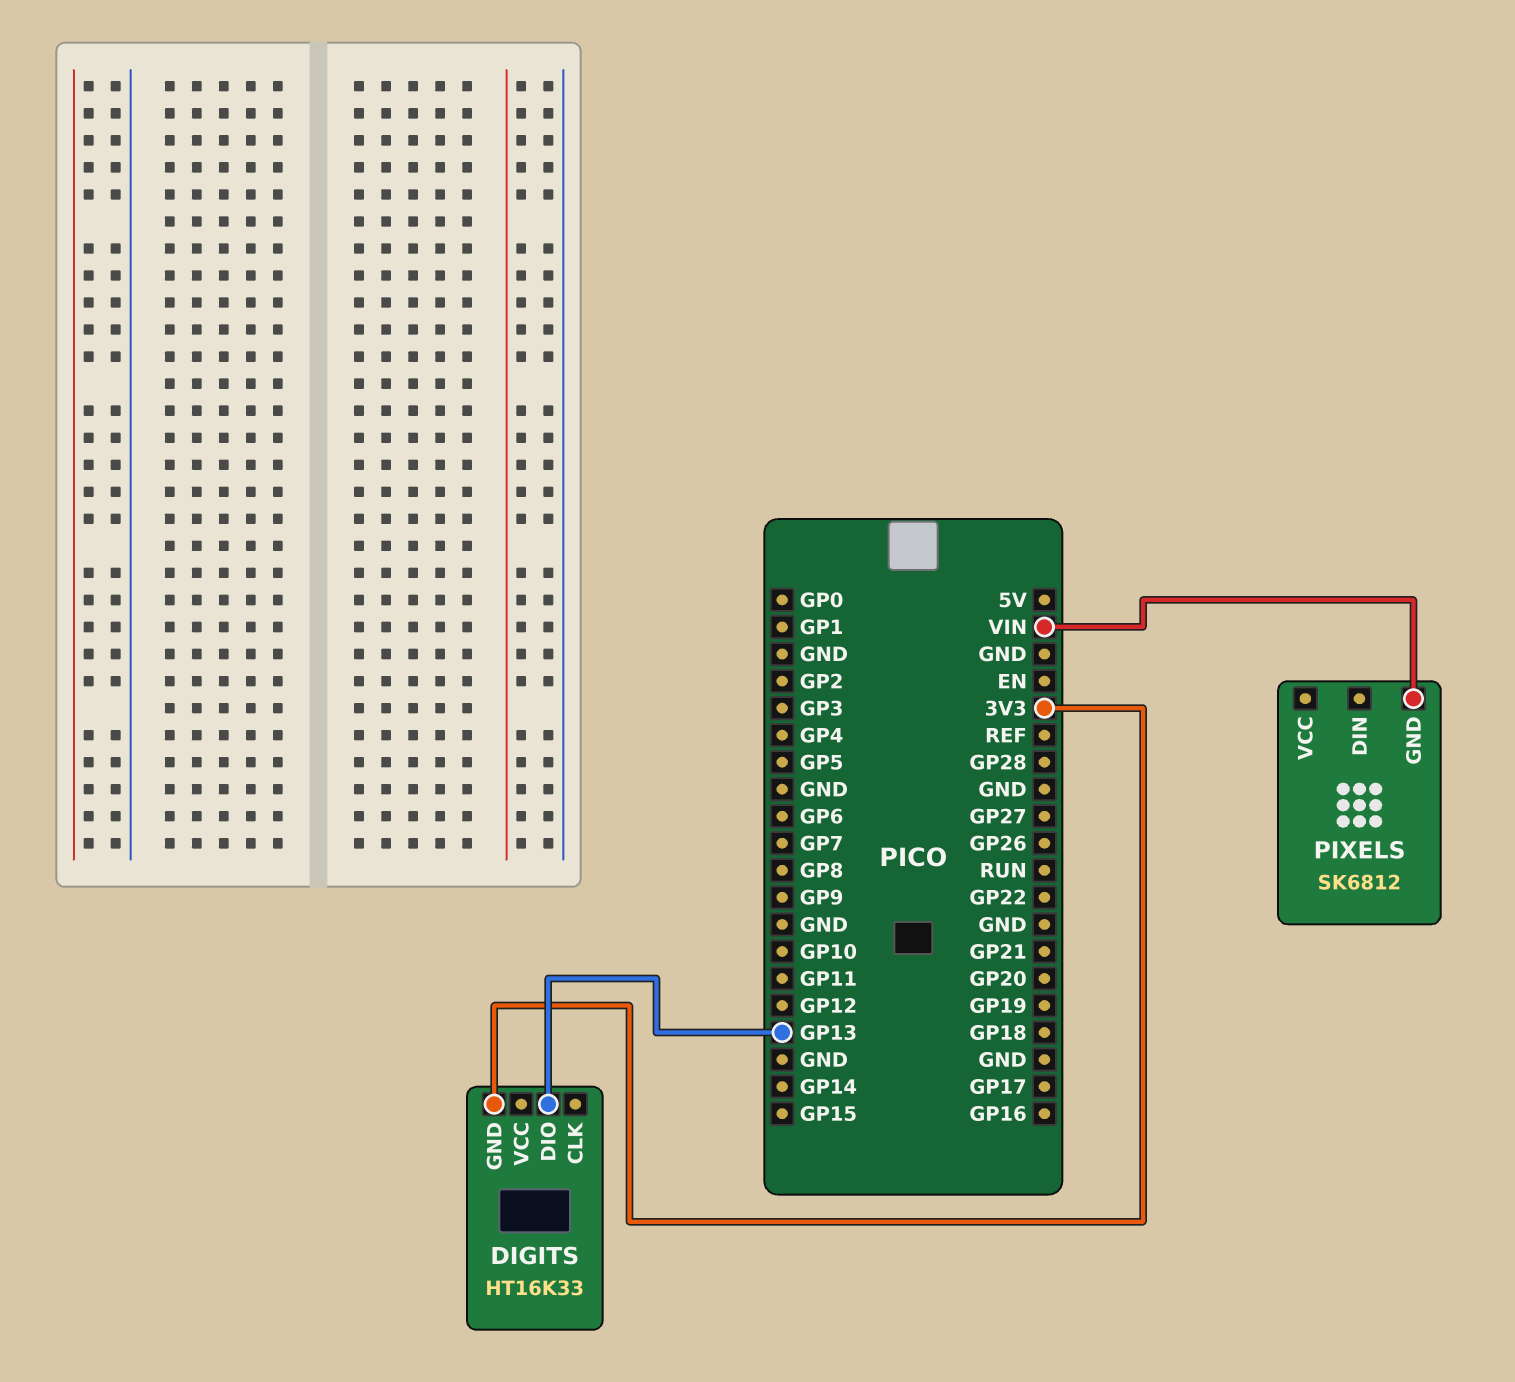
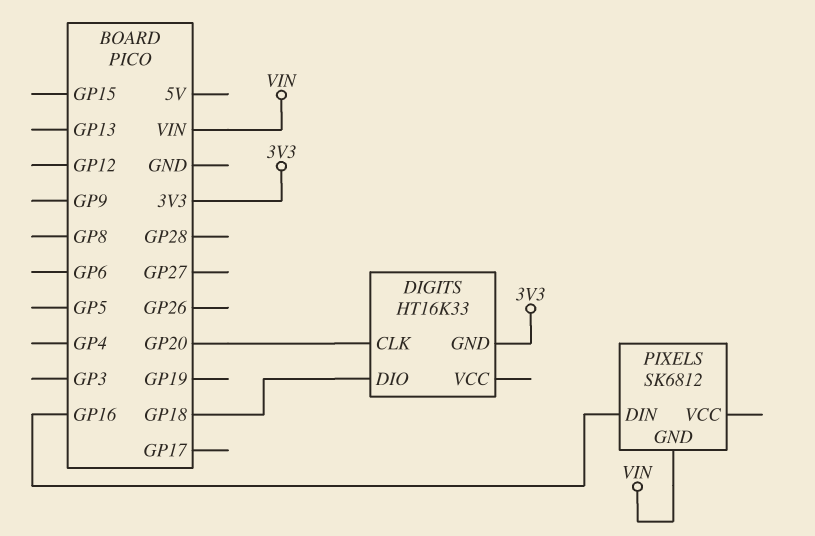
DIGITS pin CLK: none -> GP20
DIGITS pin DIO: GP13 -> GP18
PIXELS pin DIN: none -> GP16

